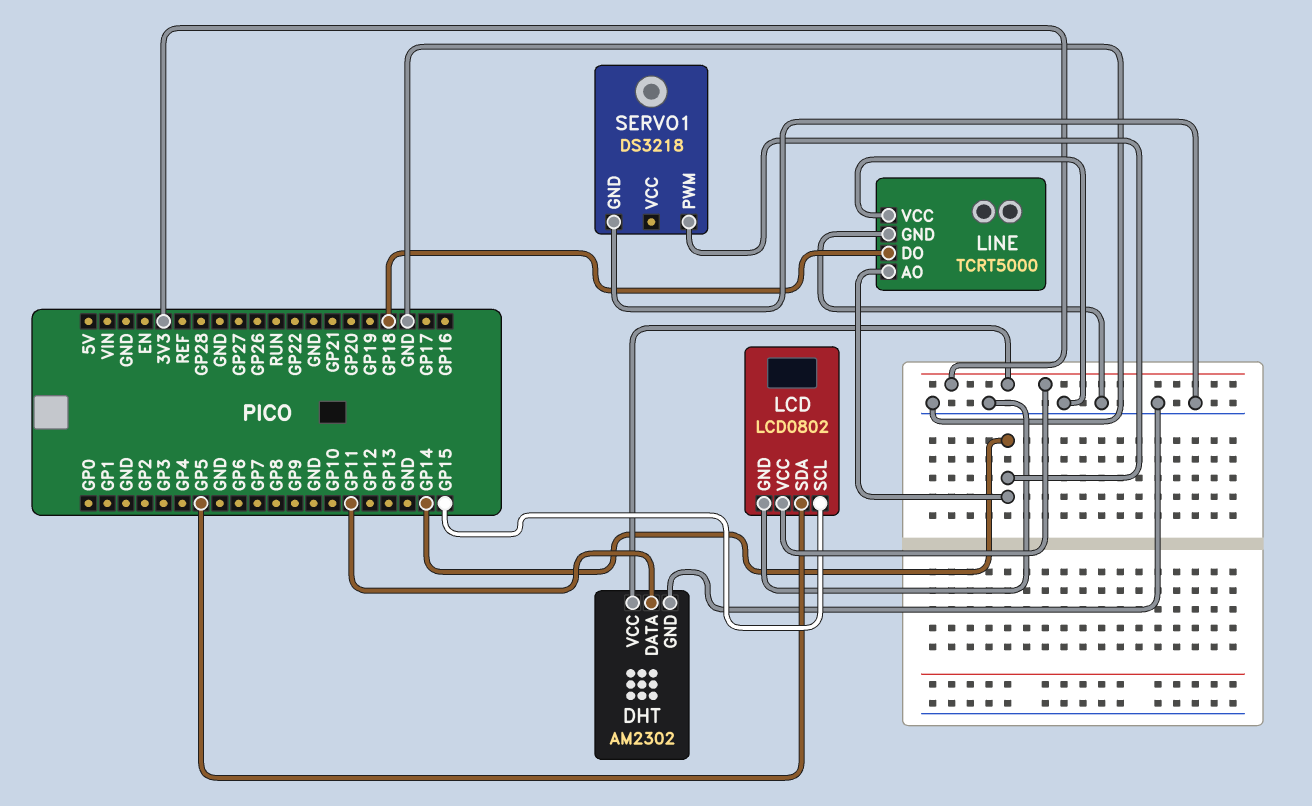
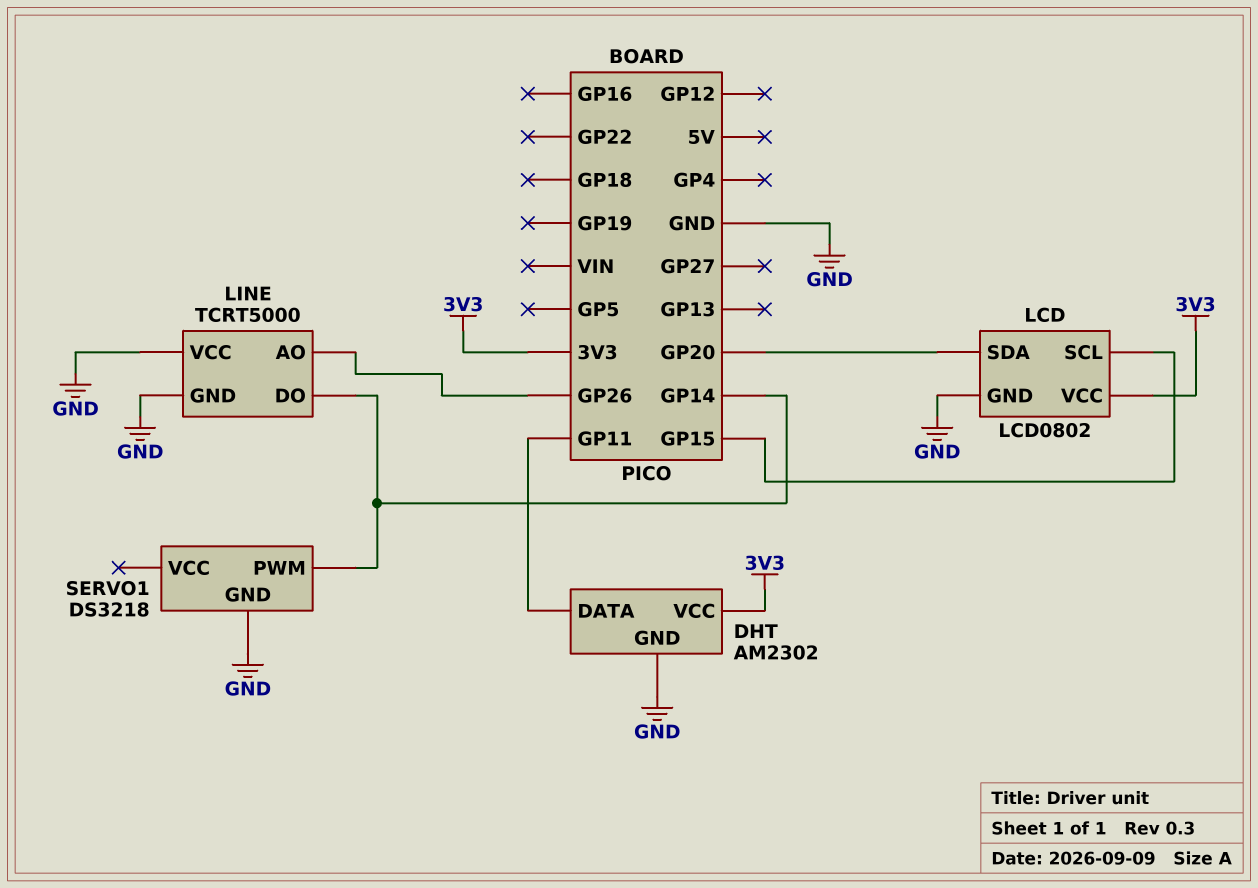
LCD pin SDA: GP5 -> GP20
LINE pin AO: GP14 -> GP26
LINE pin DO: GP18 -> GP14

